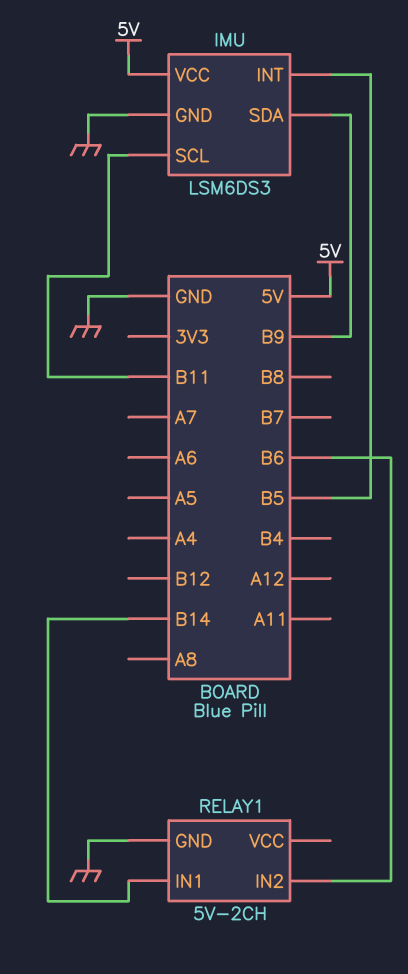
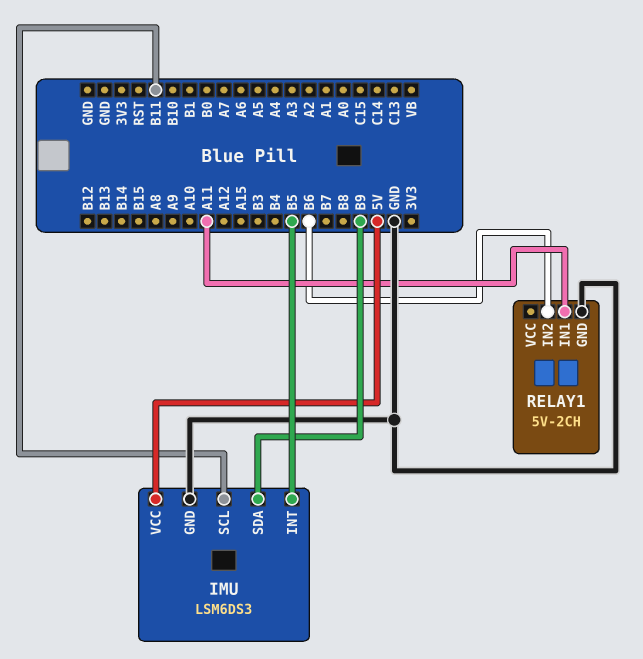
RELAY1 pin IN1: B14 -> A11

